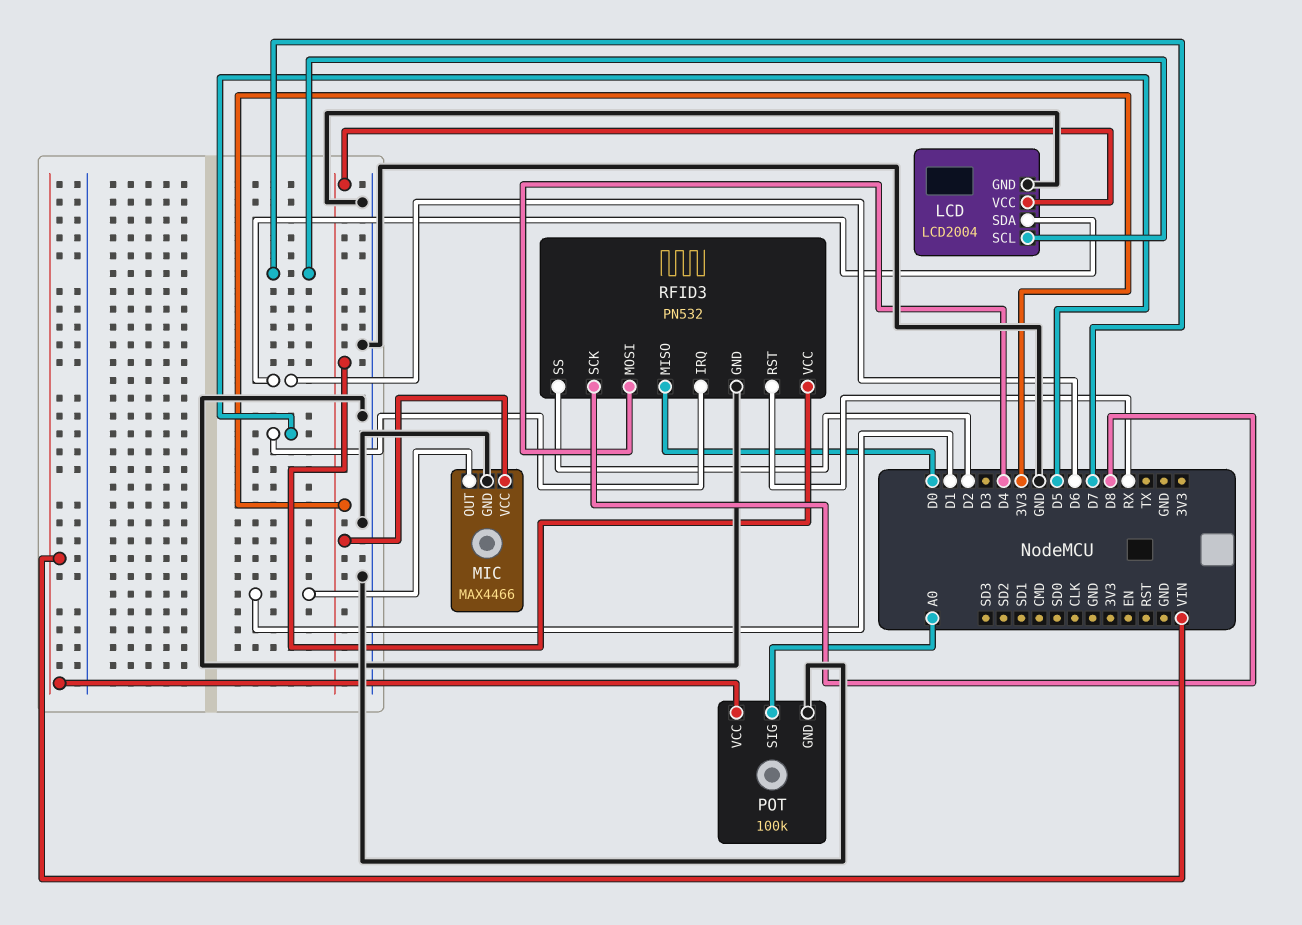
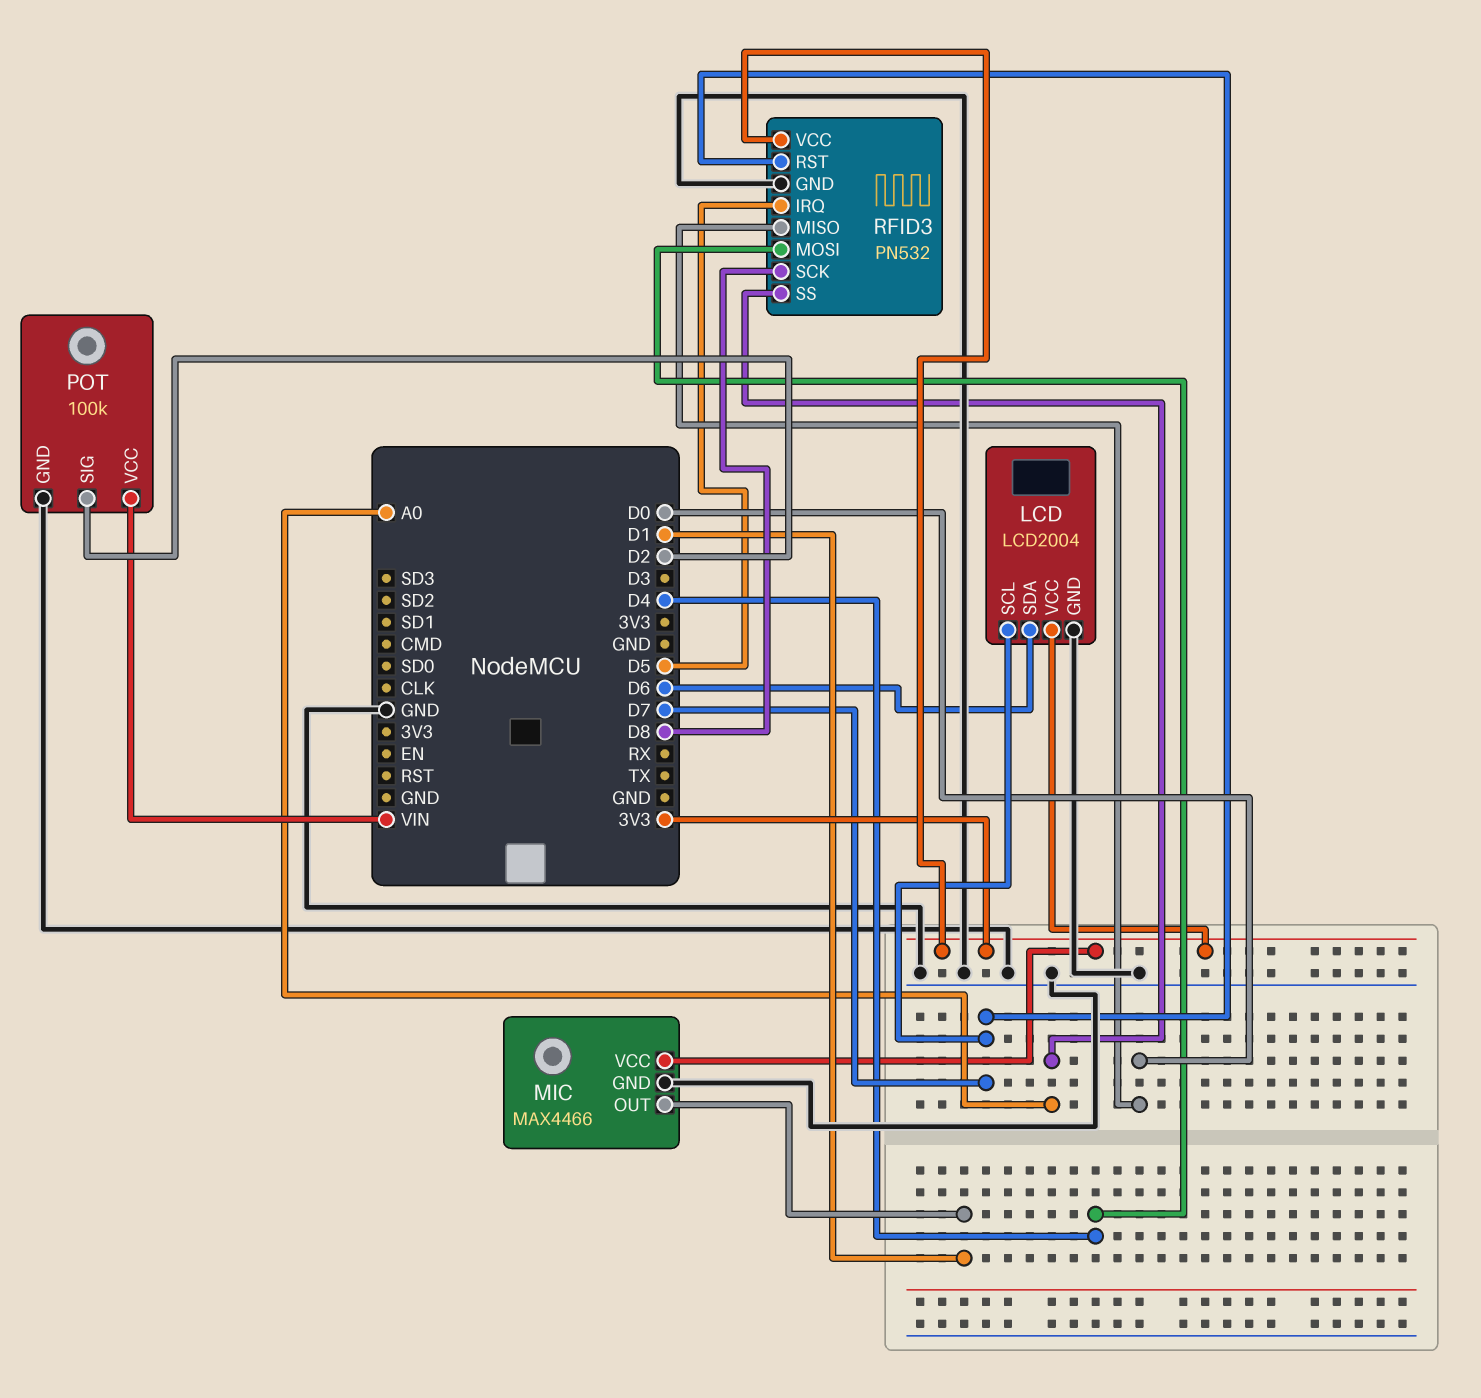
POT pin SIG: A0 -> D2
RFID3 pin RST: RX -> D7
RFID3 pin SS: D2 -> A0

